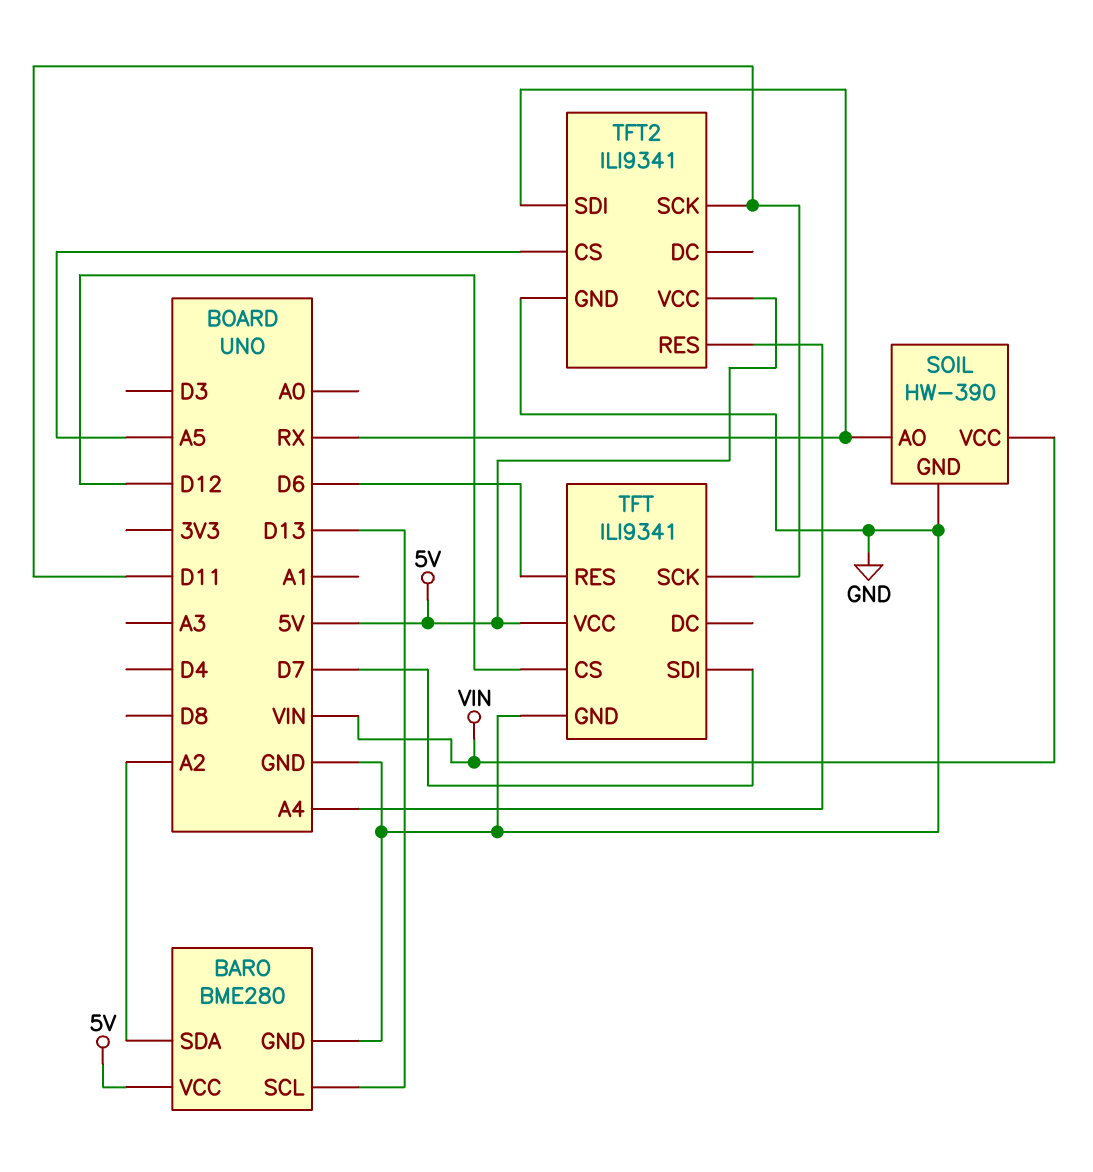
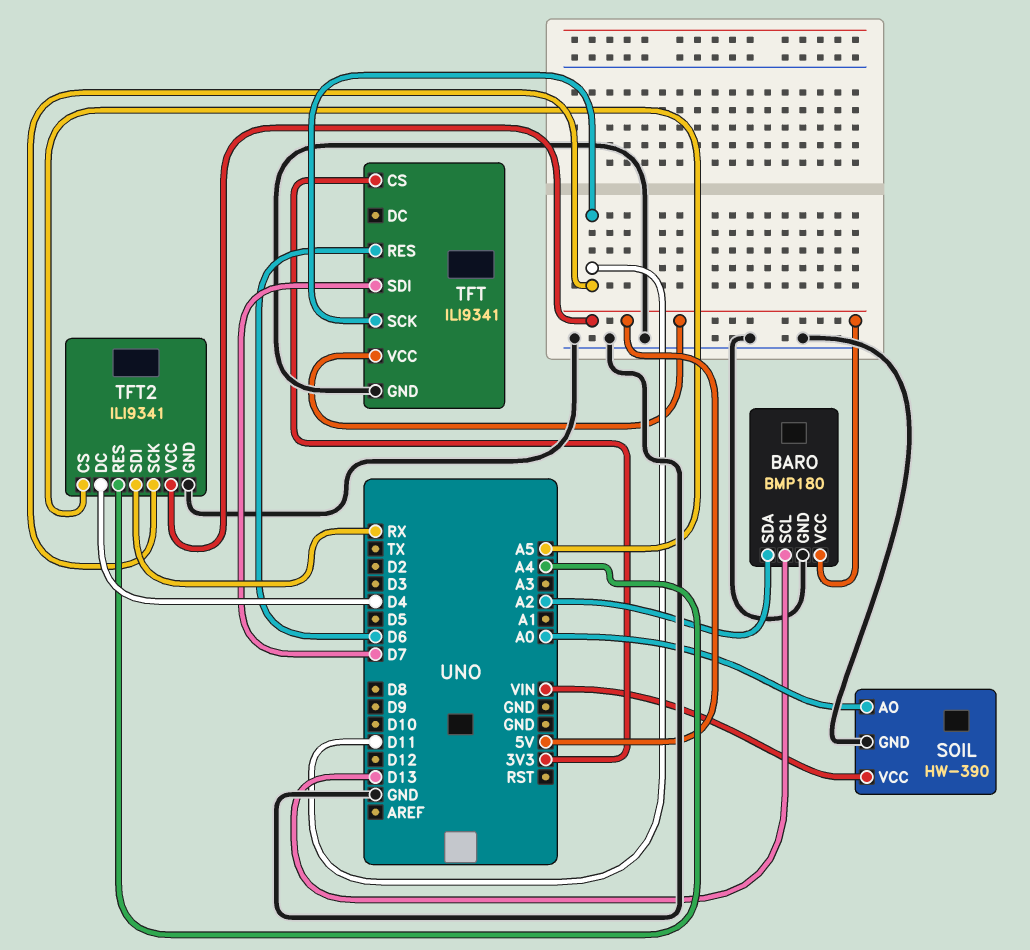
BARO: BME280 -> BMP180
SOIL pin AO: RX -> A0
TFT pin CS: D12 -> 3V3
TFT2 pin DC: none -> D4

